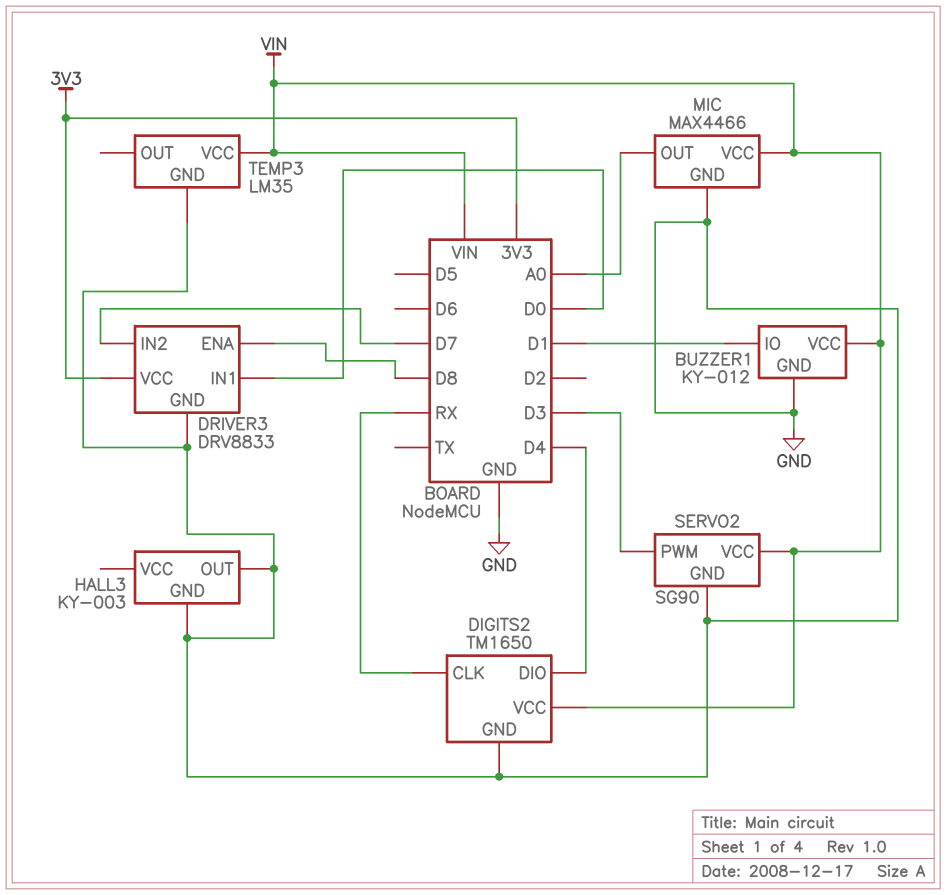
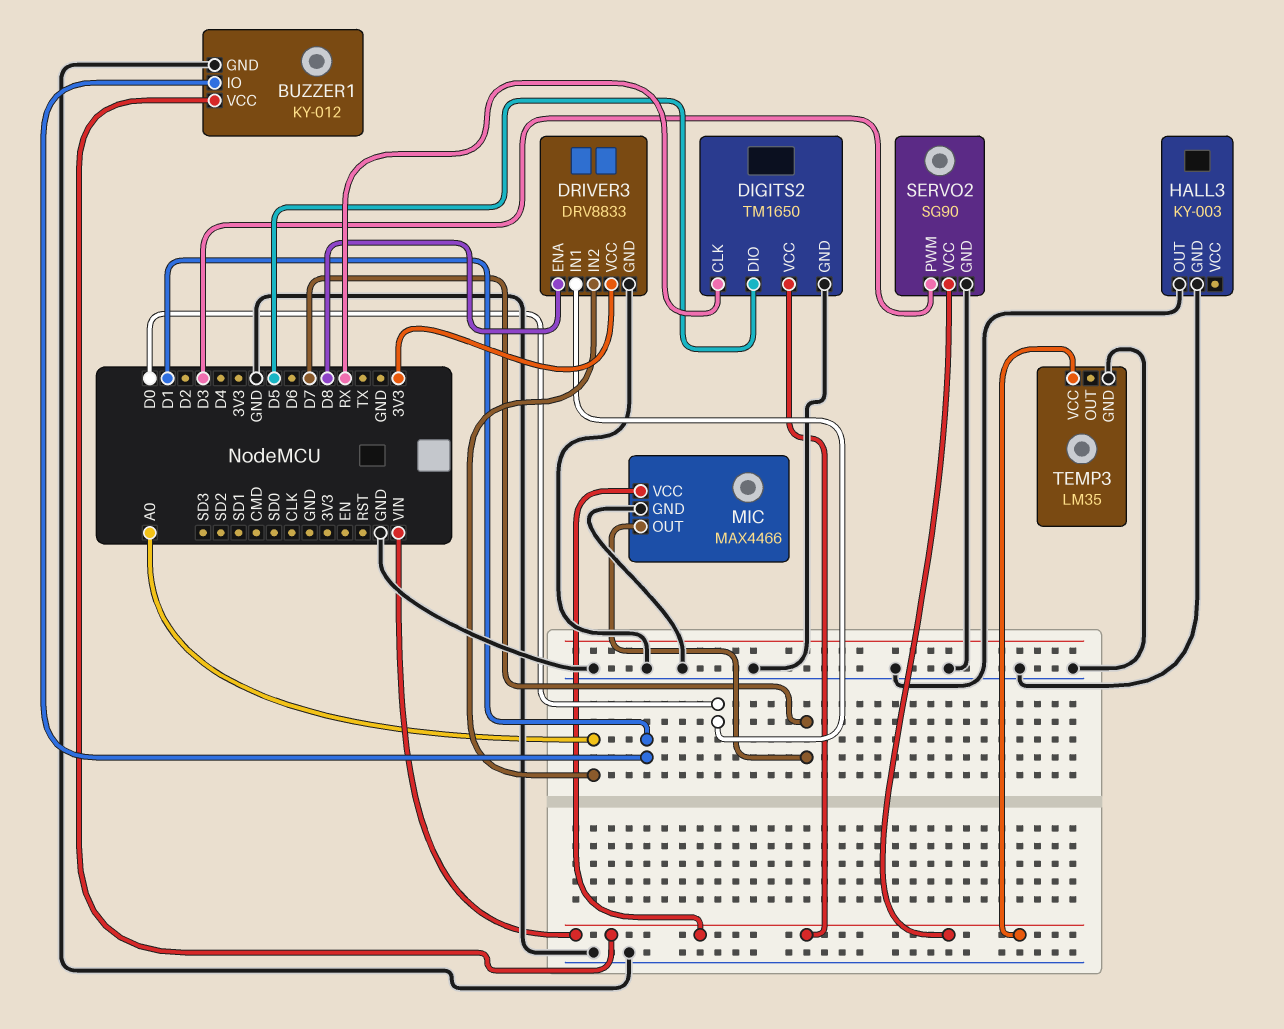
DIGITS2 pin DIO: D4 -> D5
DRIVER3 pin IN2: D7 -> A0
MIC pin OUT: A0 -> D7

